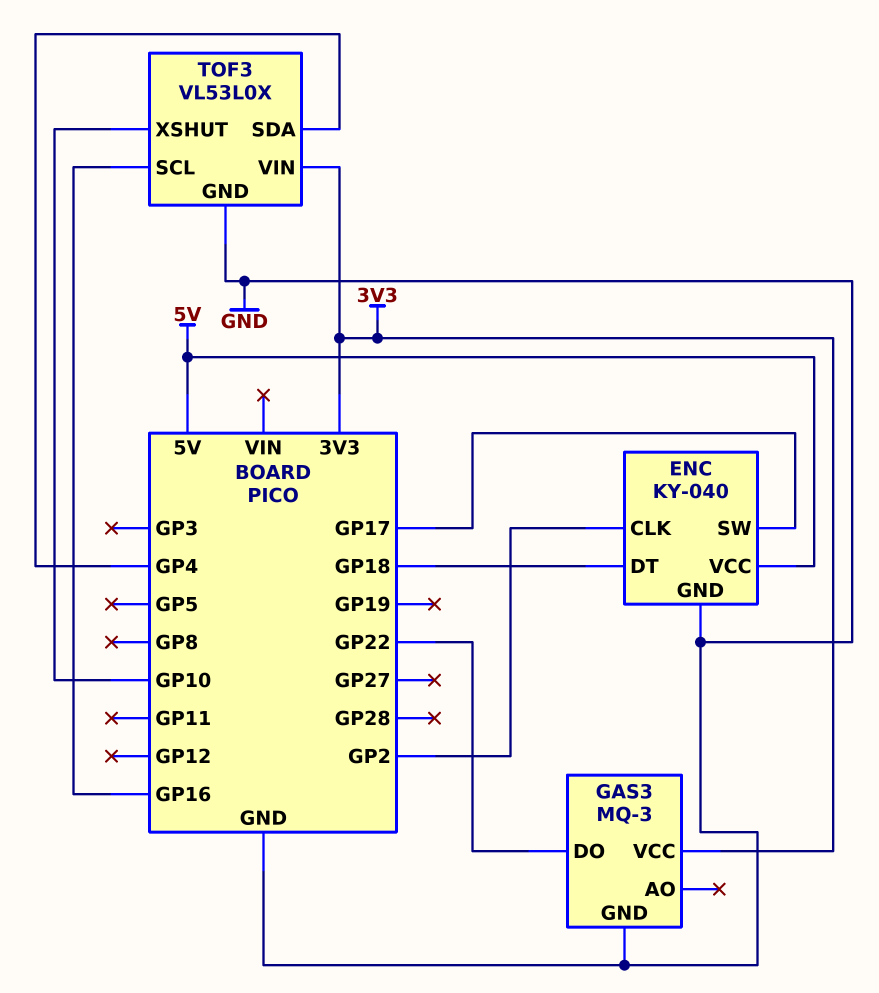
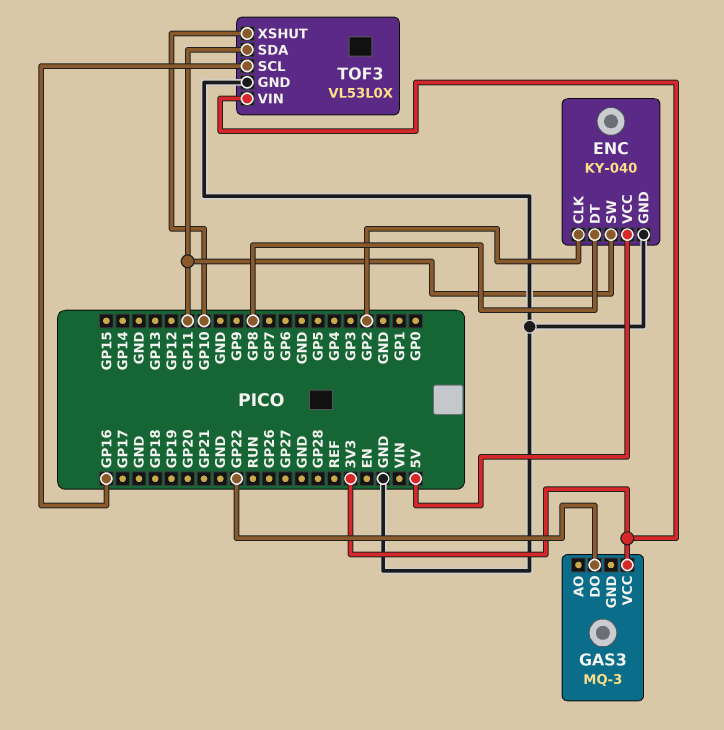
ENC pin DT: GP18 -> GP8
ENC pin SW: GP17 -> GP11
GAS3 pin GND: GND -> none
TOF3 pin SDA: GP4 -> GP11

